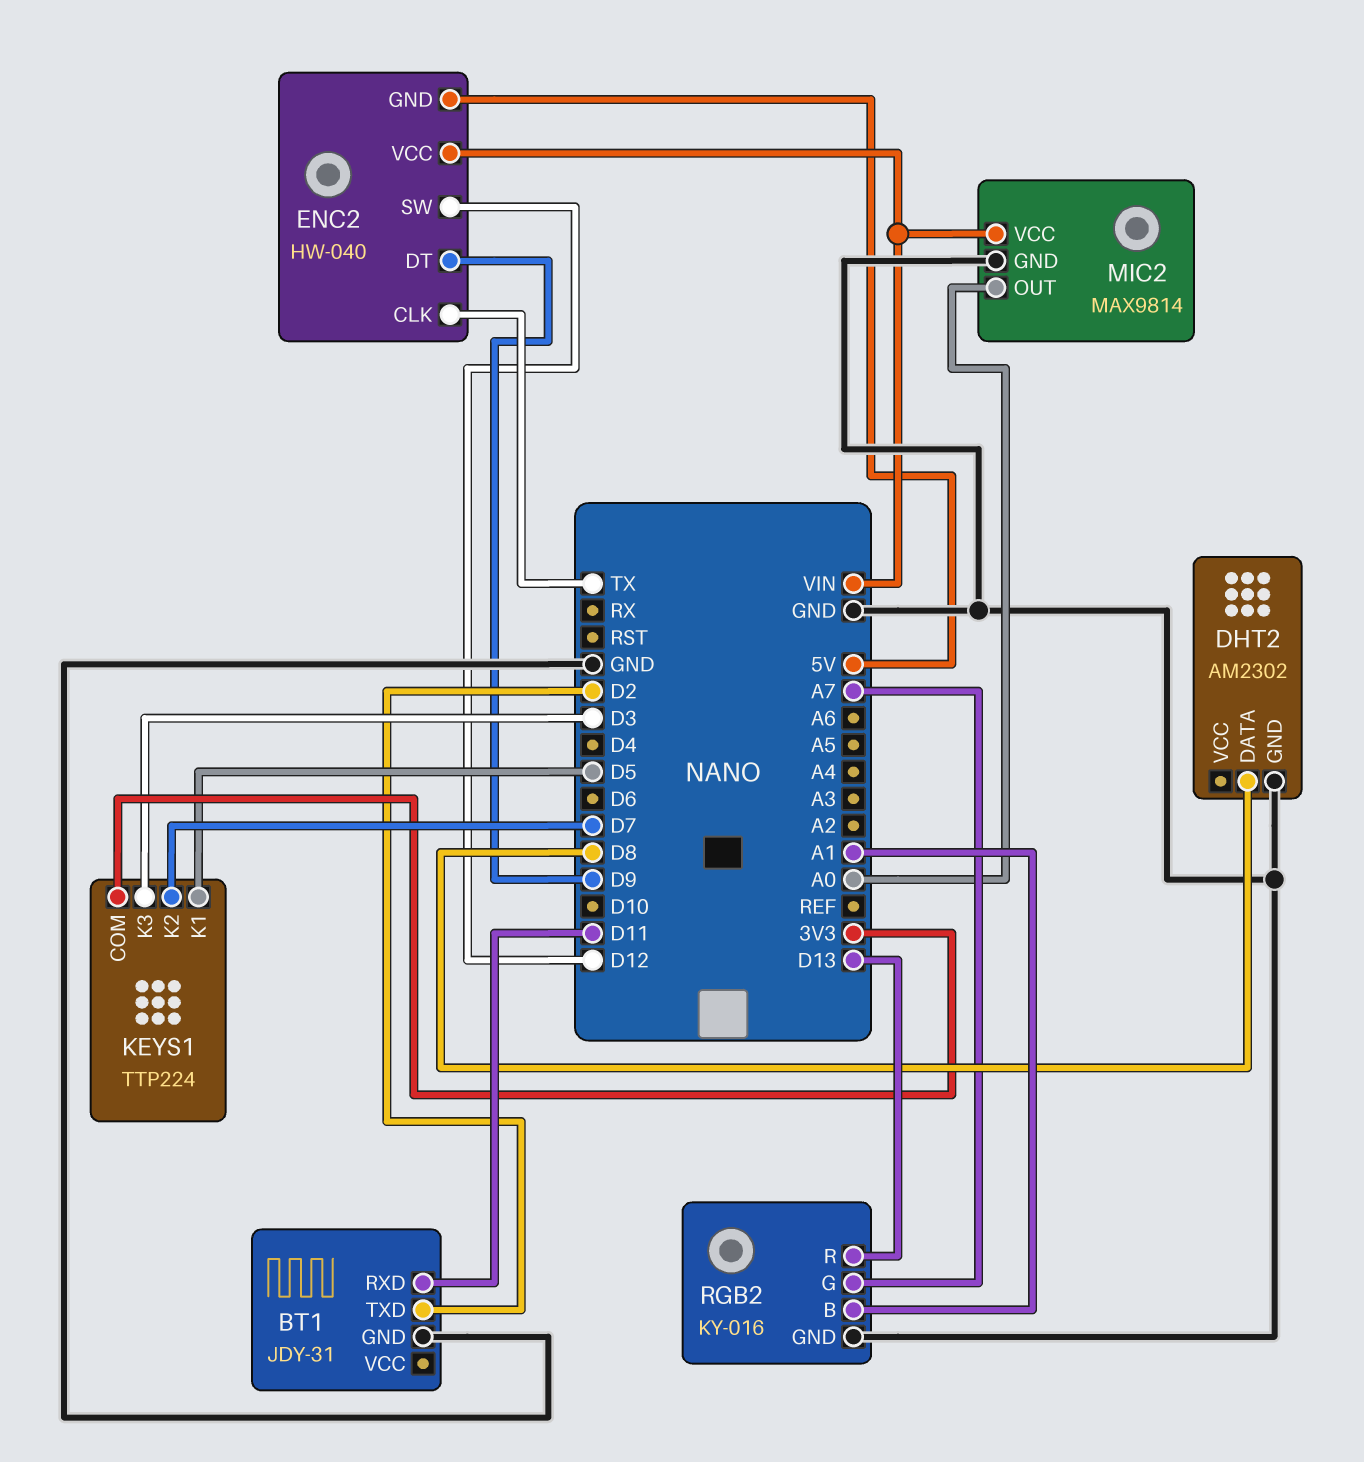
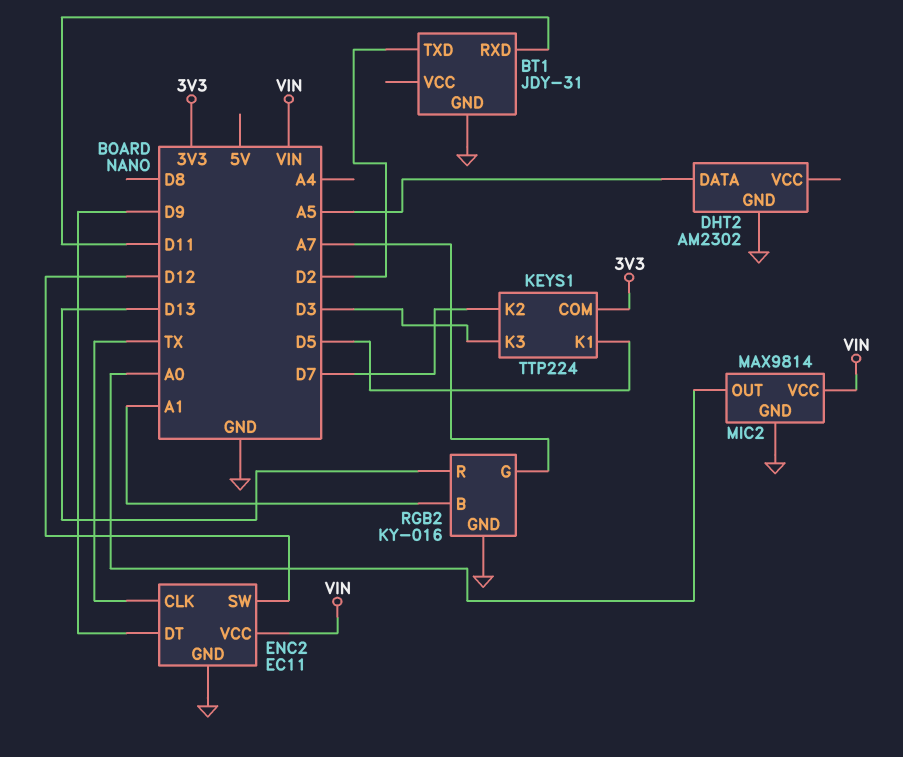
DHT2 pin DATA: D8 -> A5
ENC2: HW-040 -> EC11
ENC2 pin GND: 5V -> GND

